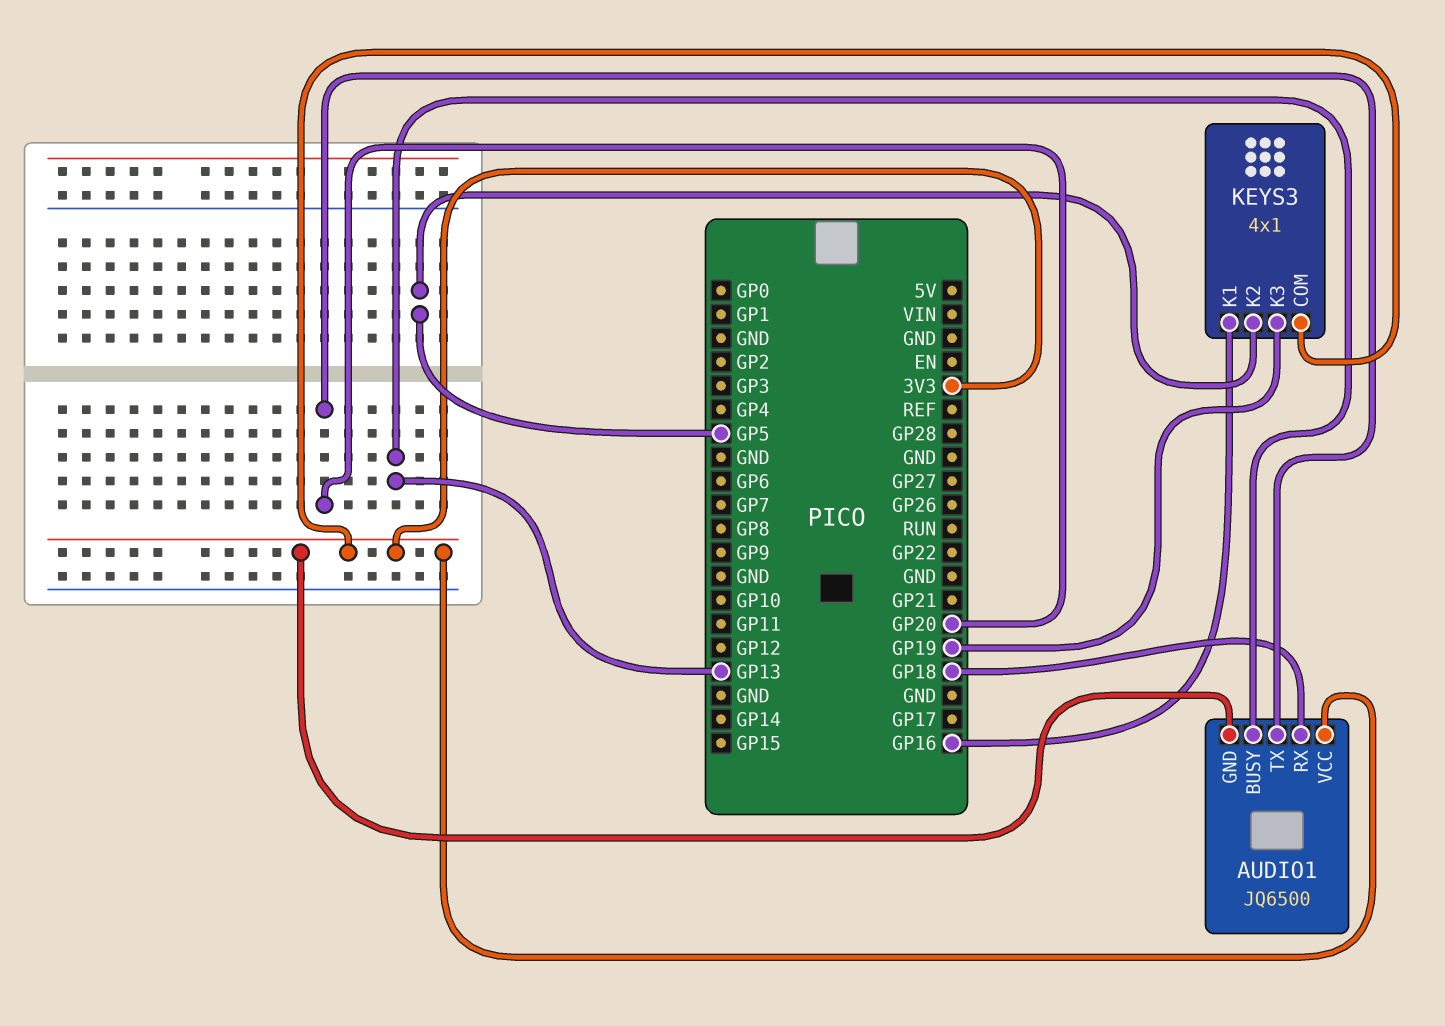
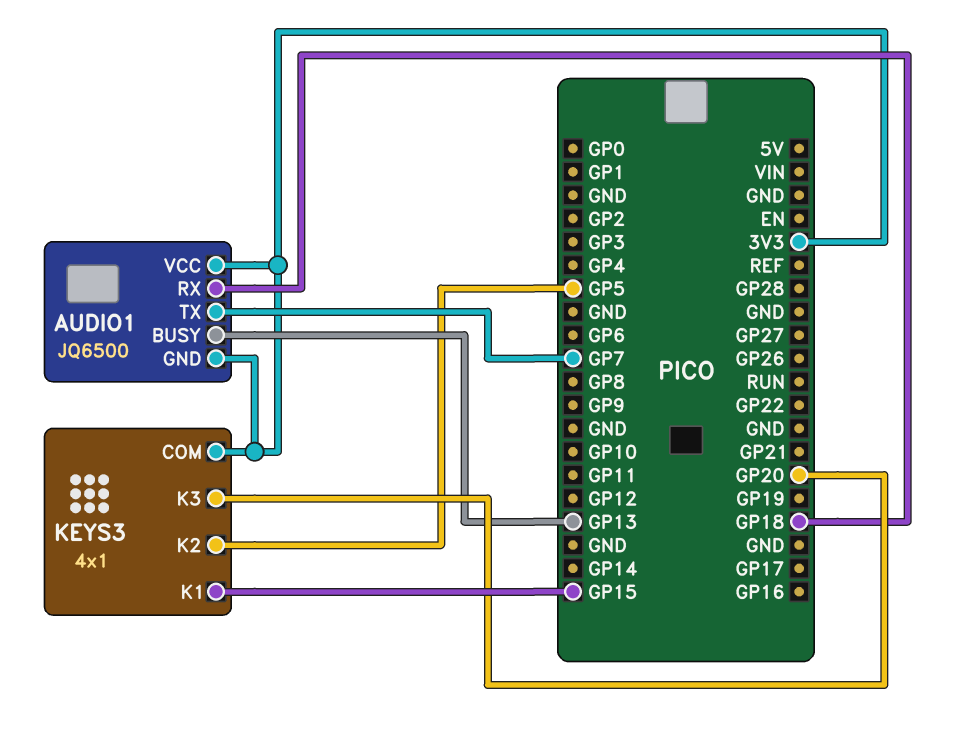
AUDIO1 pin TX: GP20 -> GP7
KEYS3 pin K1: GP16 -> GP15
KEYS3 pin K3: GP19 -> GP20

